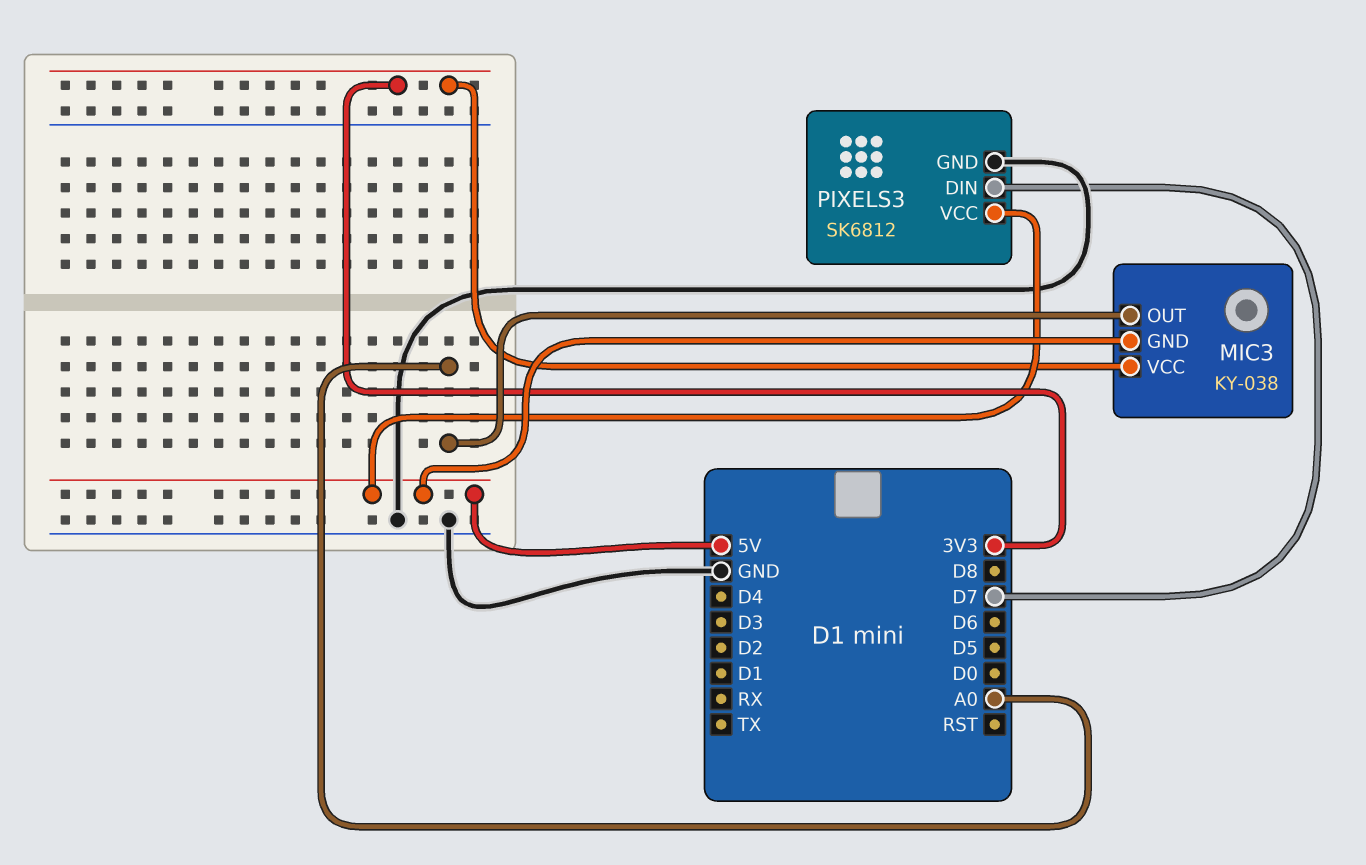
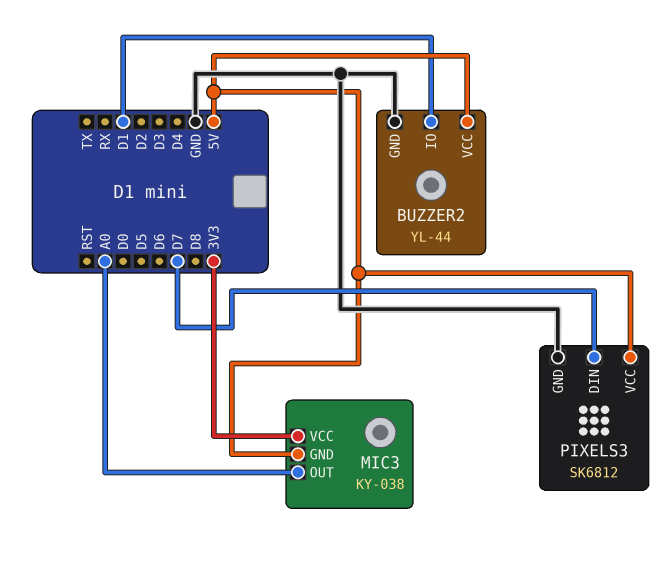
BUZZER2: none -> YL-44
BUZZER2 pin GND: none -> GND
BUZZER2 pin IO: none -> D1
BUZZER2 pin VCC: none -> 5V

